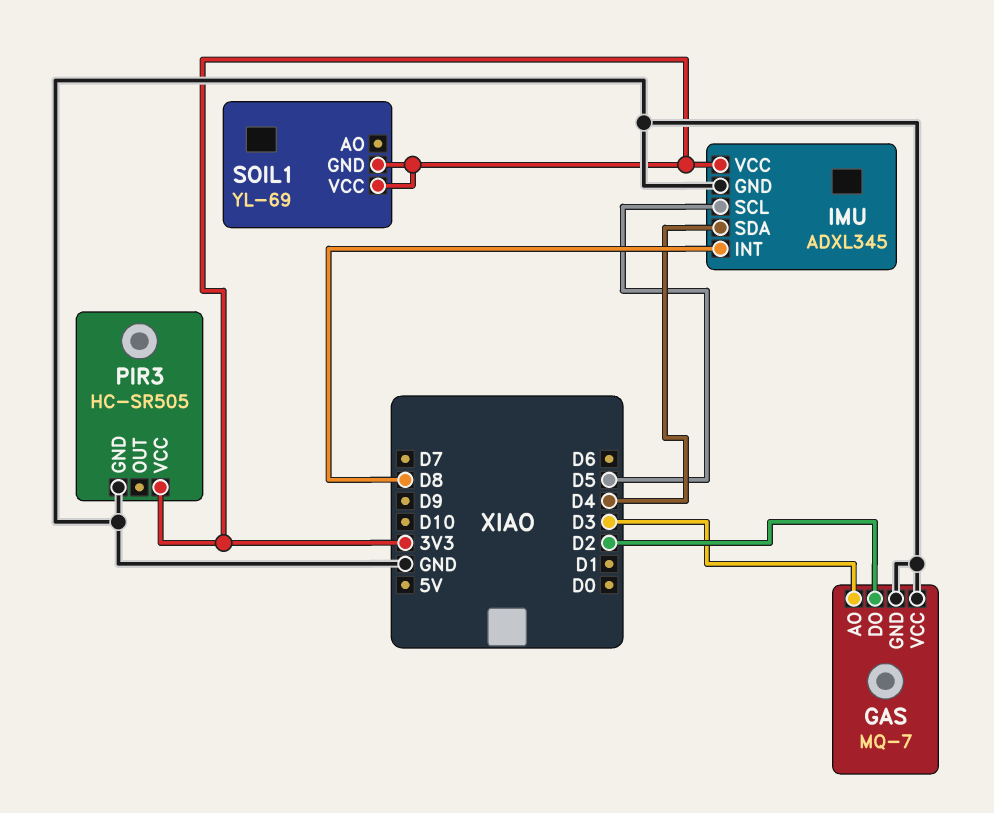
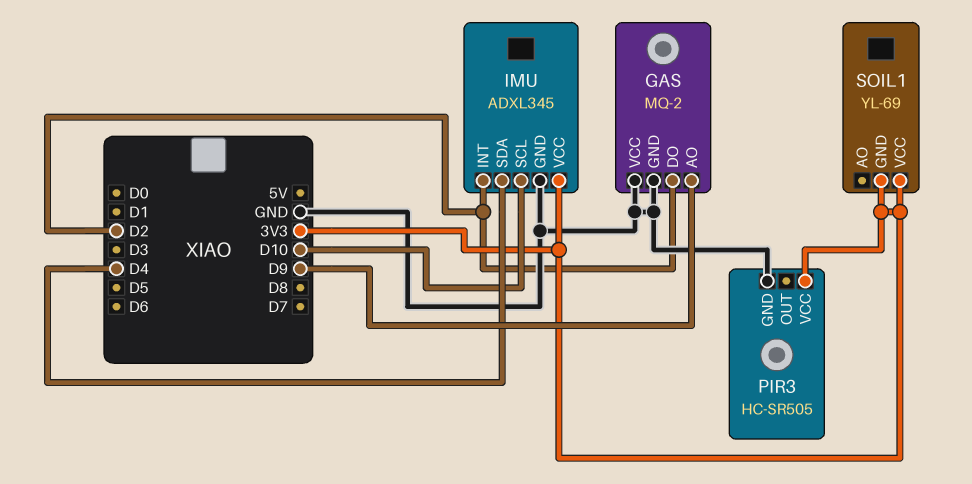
GAS: MQ-7 -> MQ-2
GAS pin AO: D3 -> D9
IMU pin INT: D8 -> D2
IMU pin SCL: D5 -> D10

